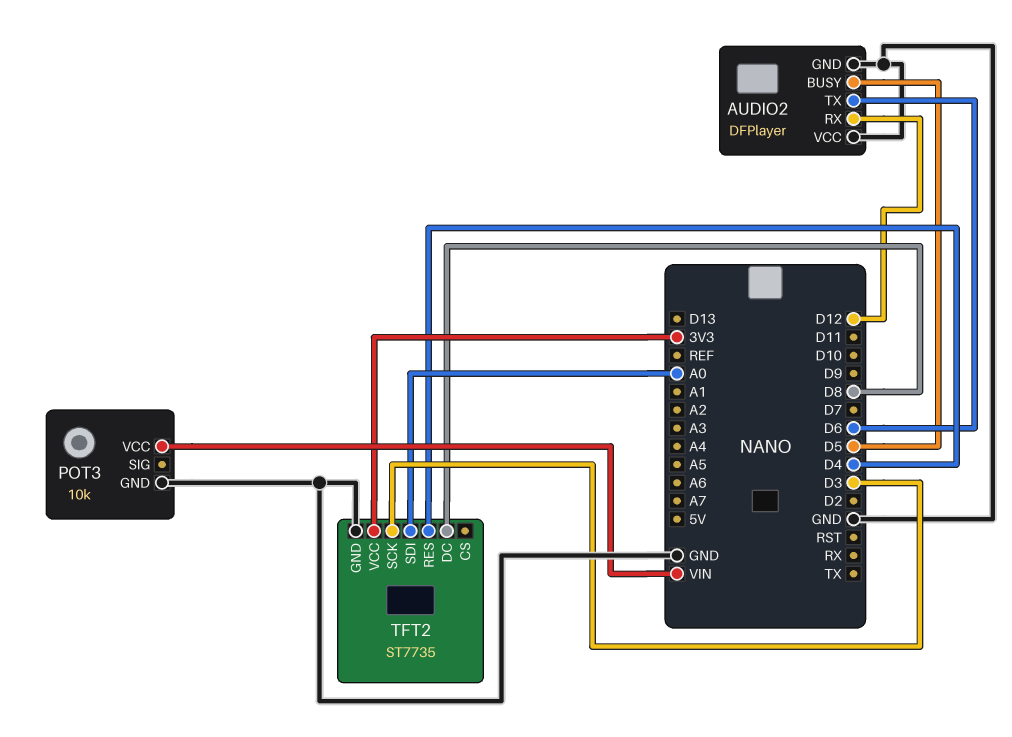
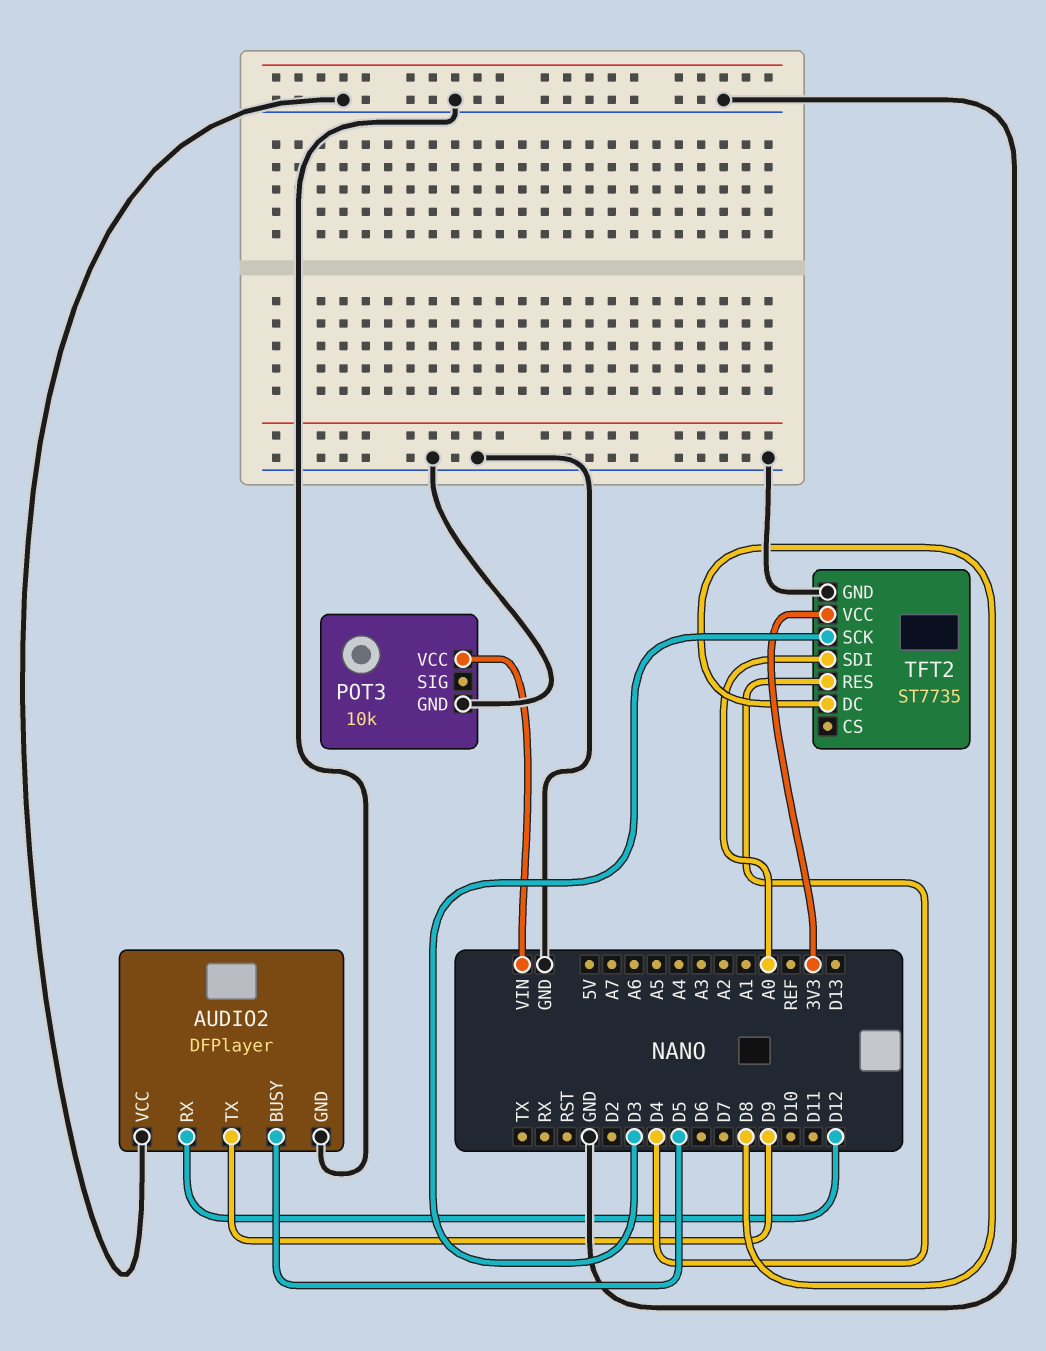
AUDIO2 pin TX: D6 -> D9

